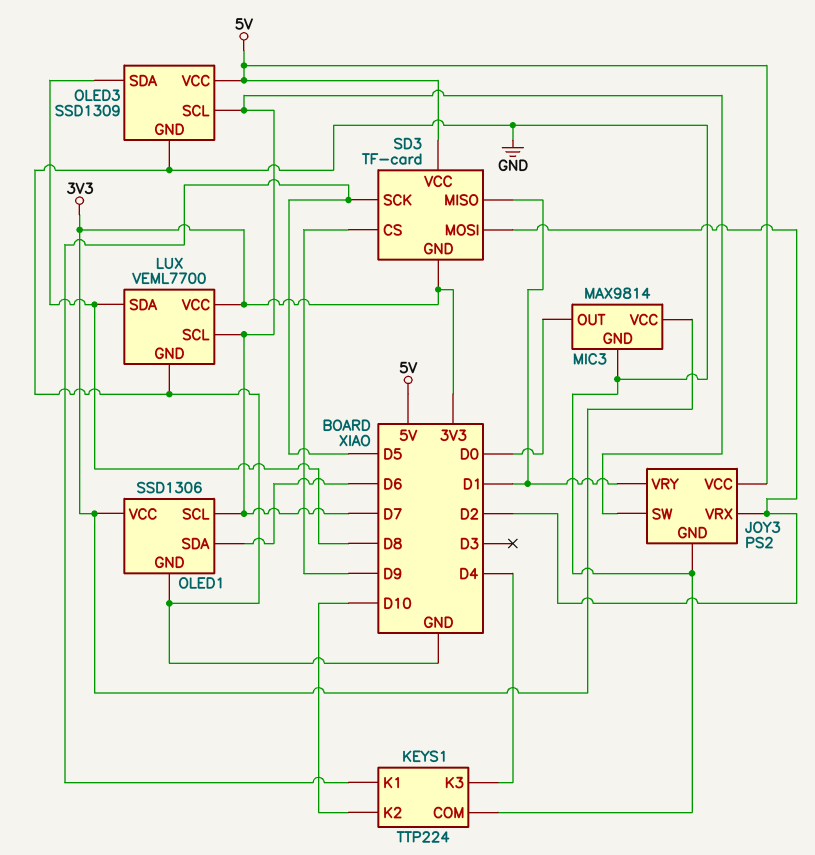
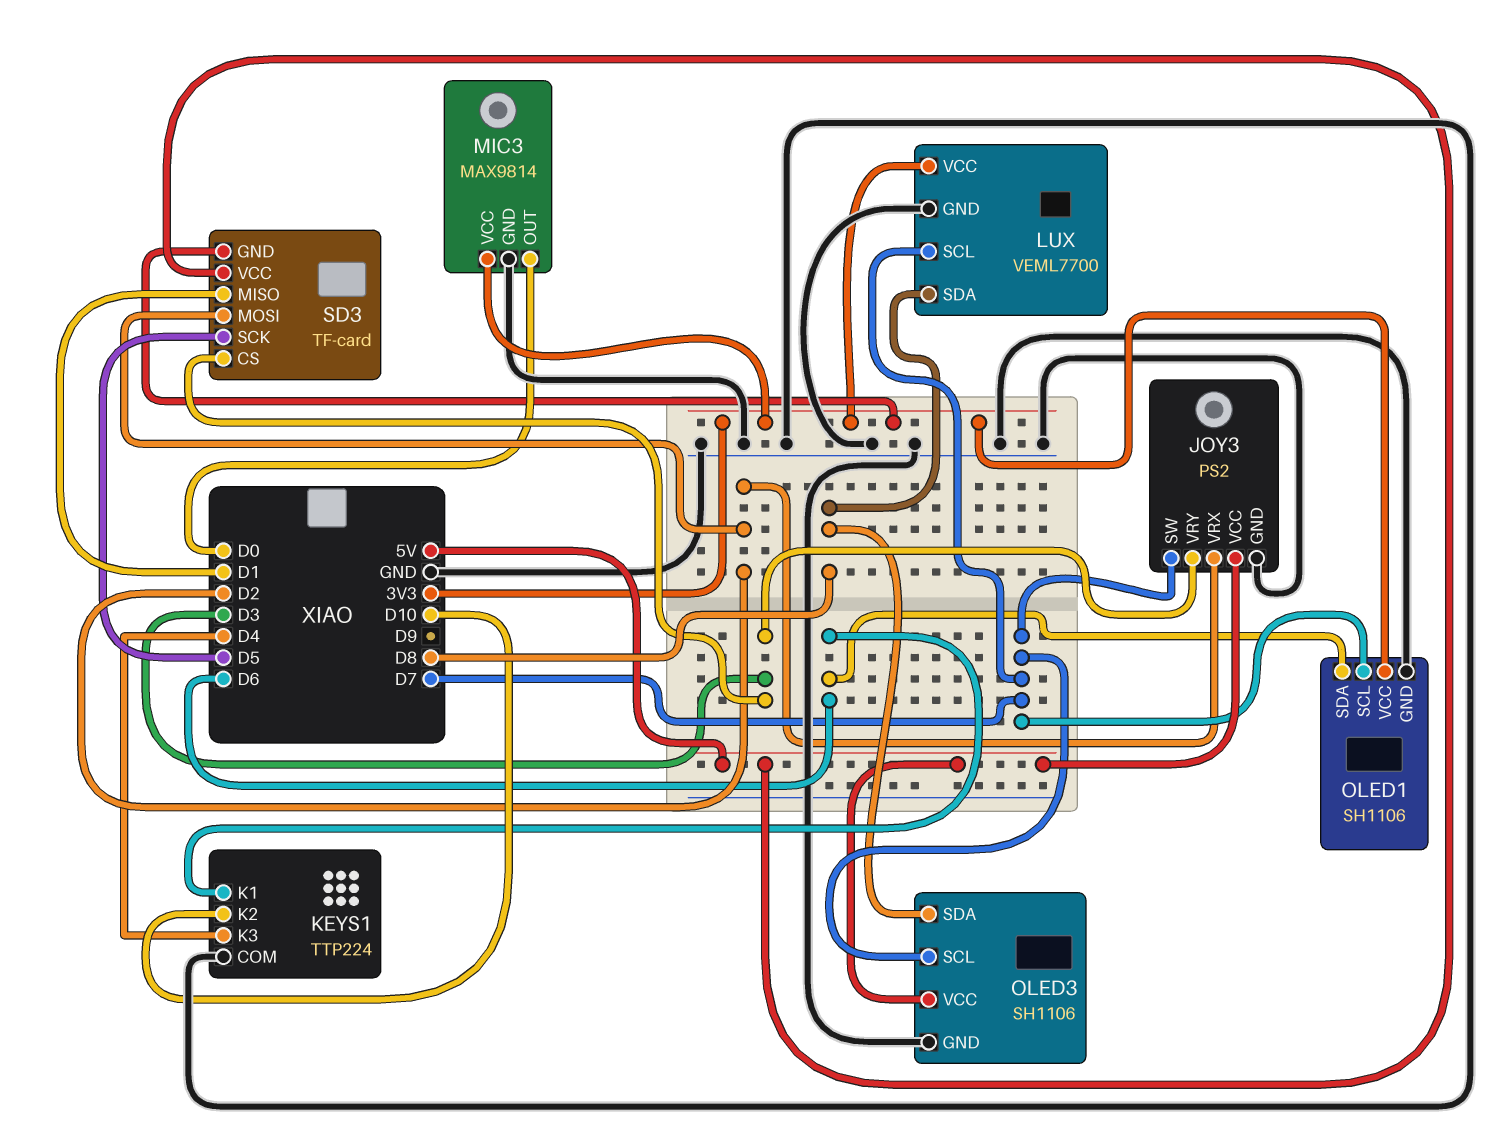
JOY3 pin VRY: D1 -> D3
KEYS1 pin K1: D5 -> D6
OLED1: SSD1306 -> SH1106
OLED3: SSD1309 -> SH1106
SD3 pin CS: D9 -> D3

